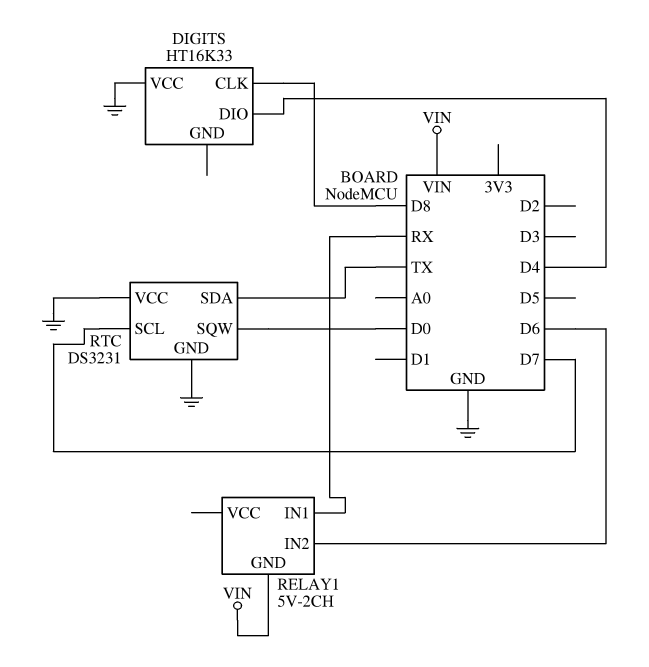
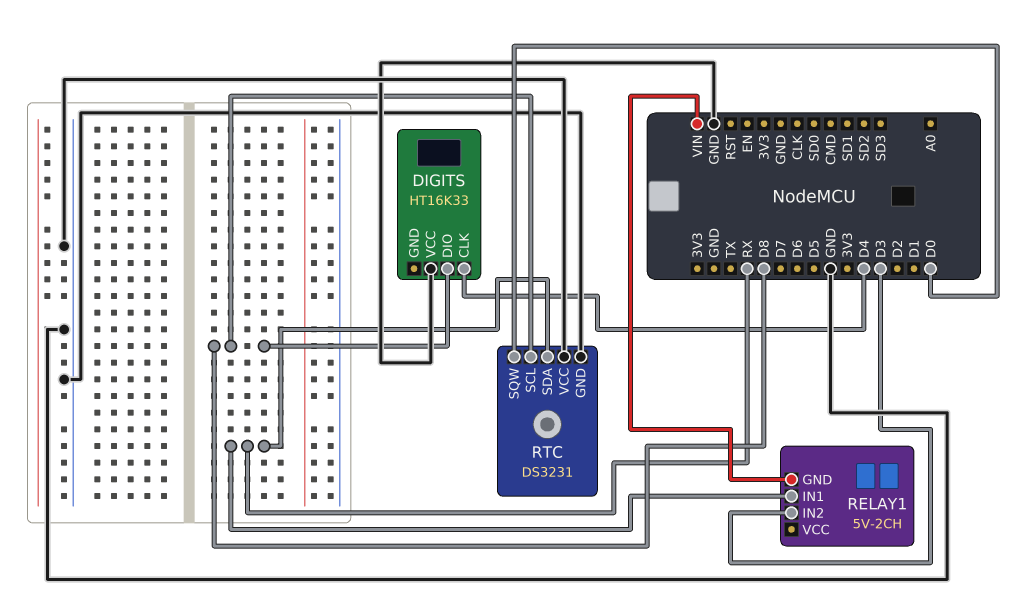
DIGITS pin CLK: D8 -> D4
DIGITS pin DIO: D4 -> D8
RELAY1 pin IN2: D6 -> D3
RTC pin SCL: D7 -> D8
RTC pin SDA: TX -> RX

